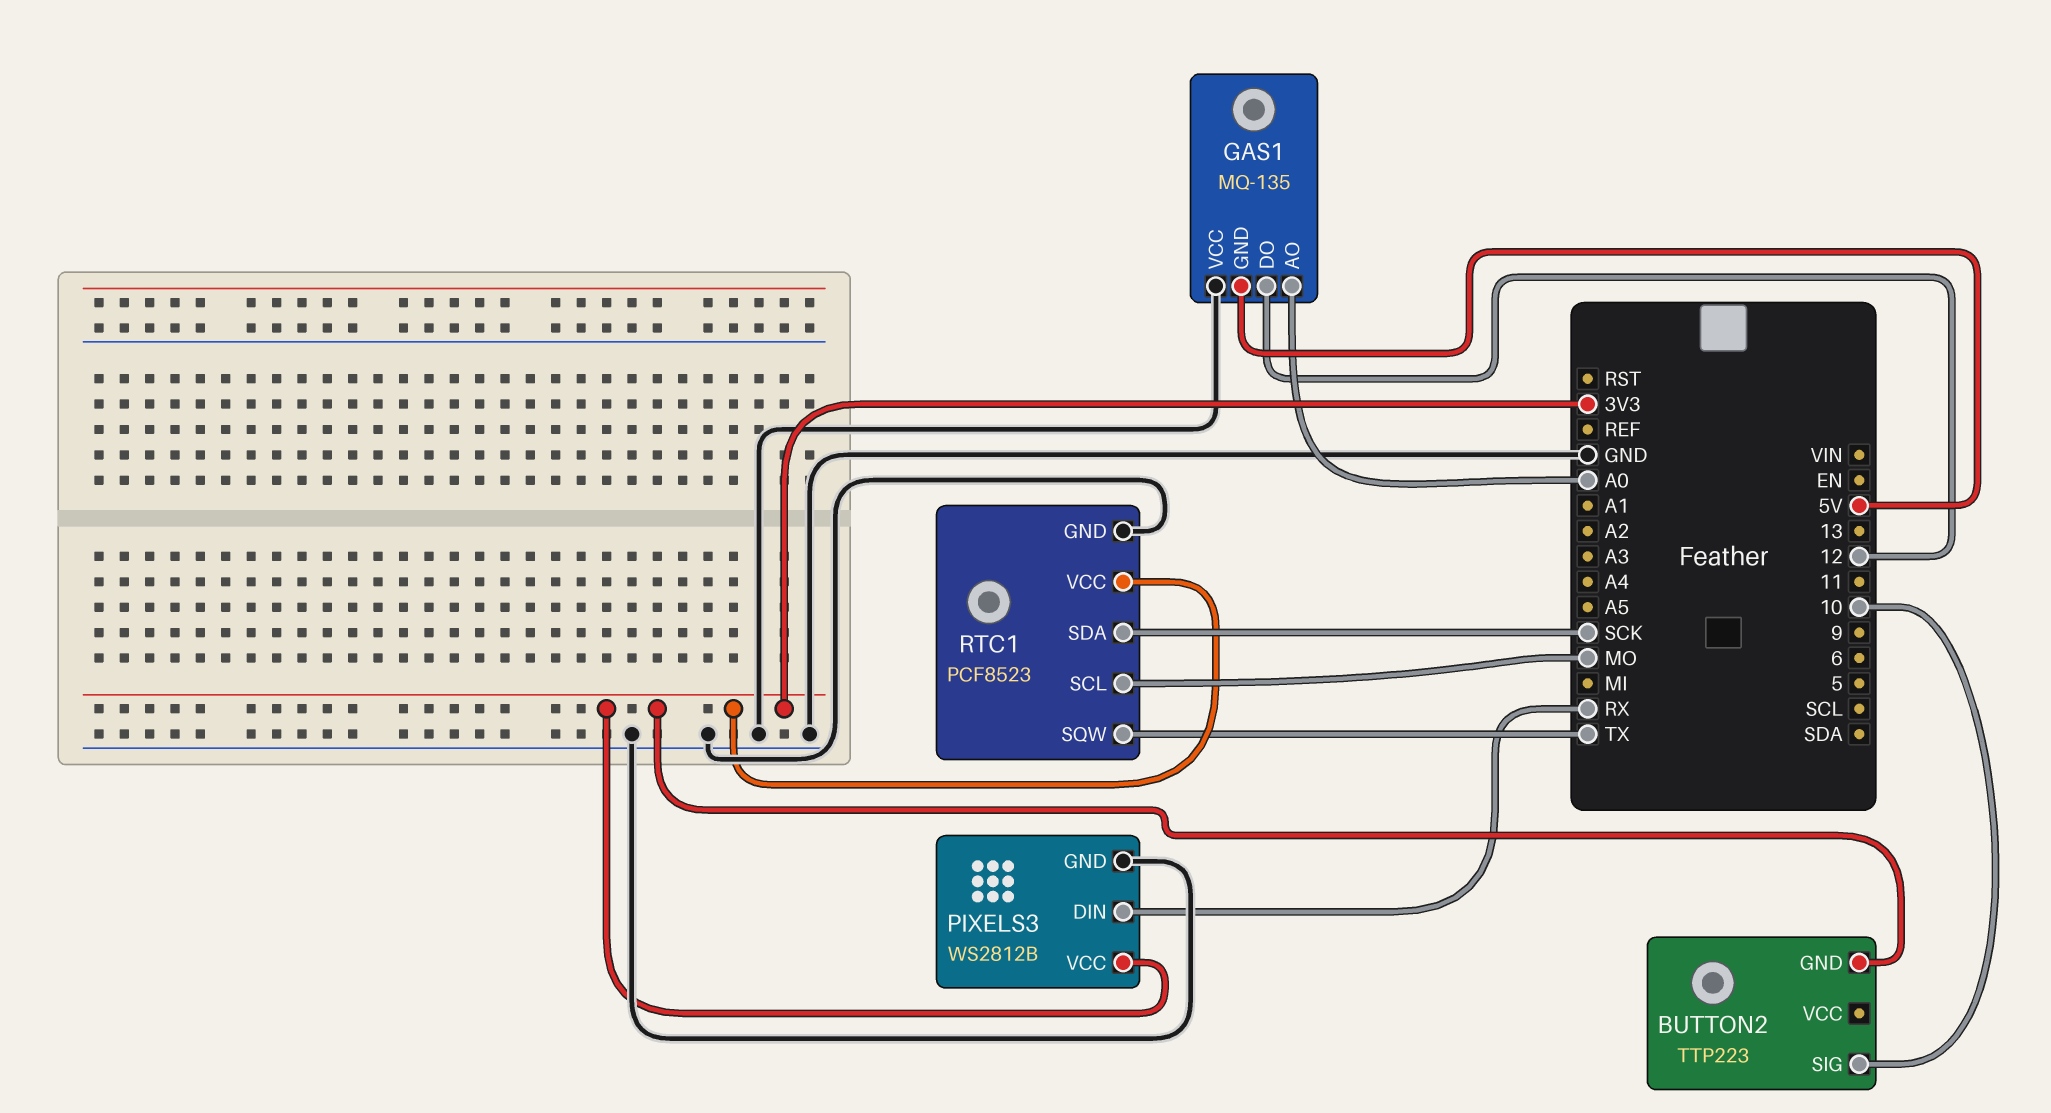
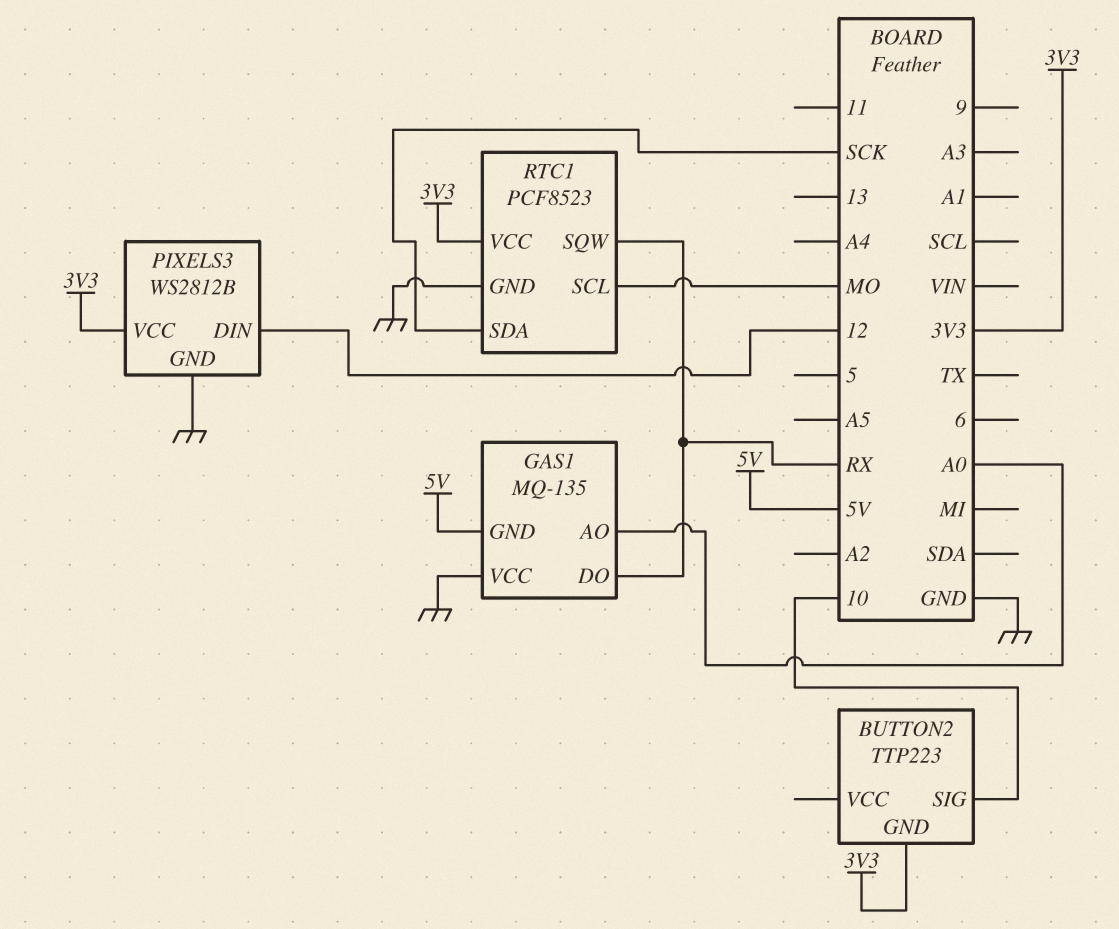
GAS1 pin DO: 12 -> RX
PIXELS3 pin DIN: RX -> 12
RTC1 pin SQW: TX -> RX

